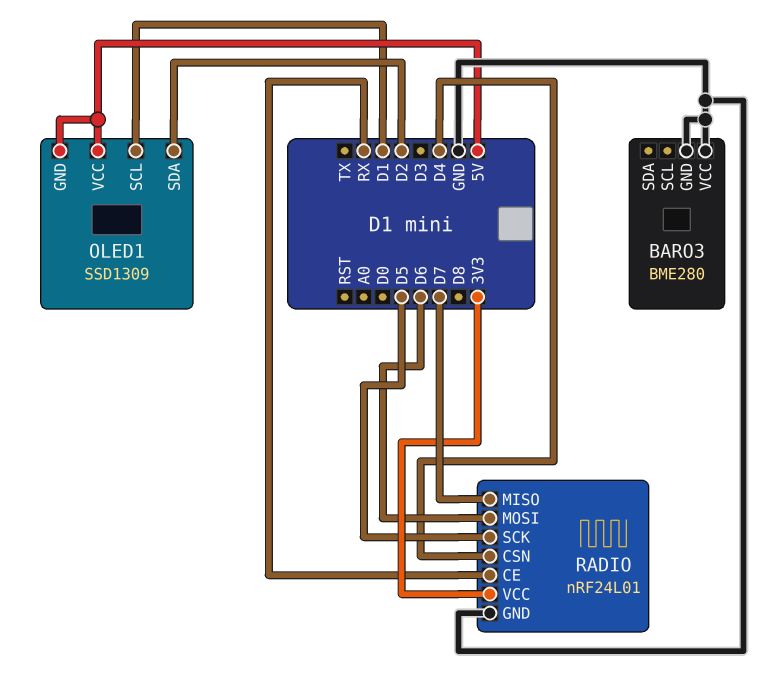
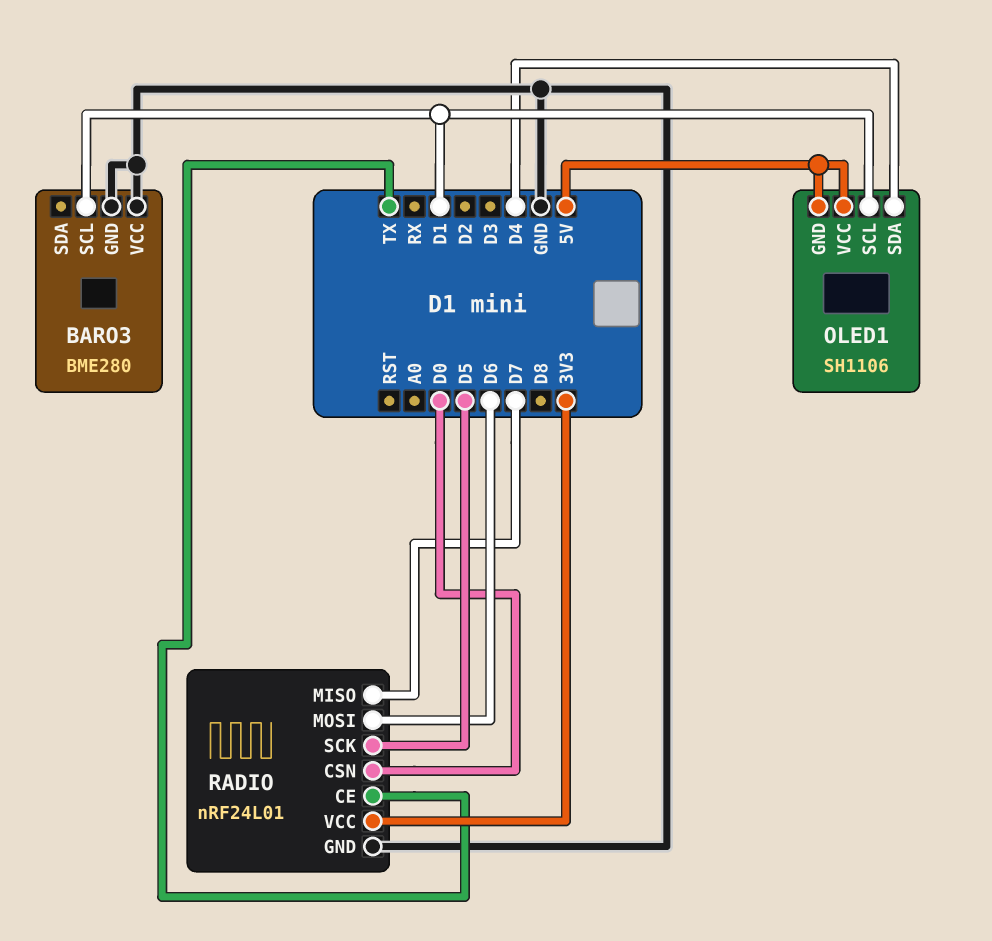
BARO3 pin SCL: none -> D1
OLED1: SSD1309 -> SH1106
OLED1 pin SDA: D2 -> D4
RADIO pin CE: RX -> TX
RADIO pin CSN: D4 -> D0

